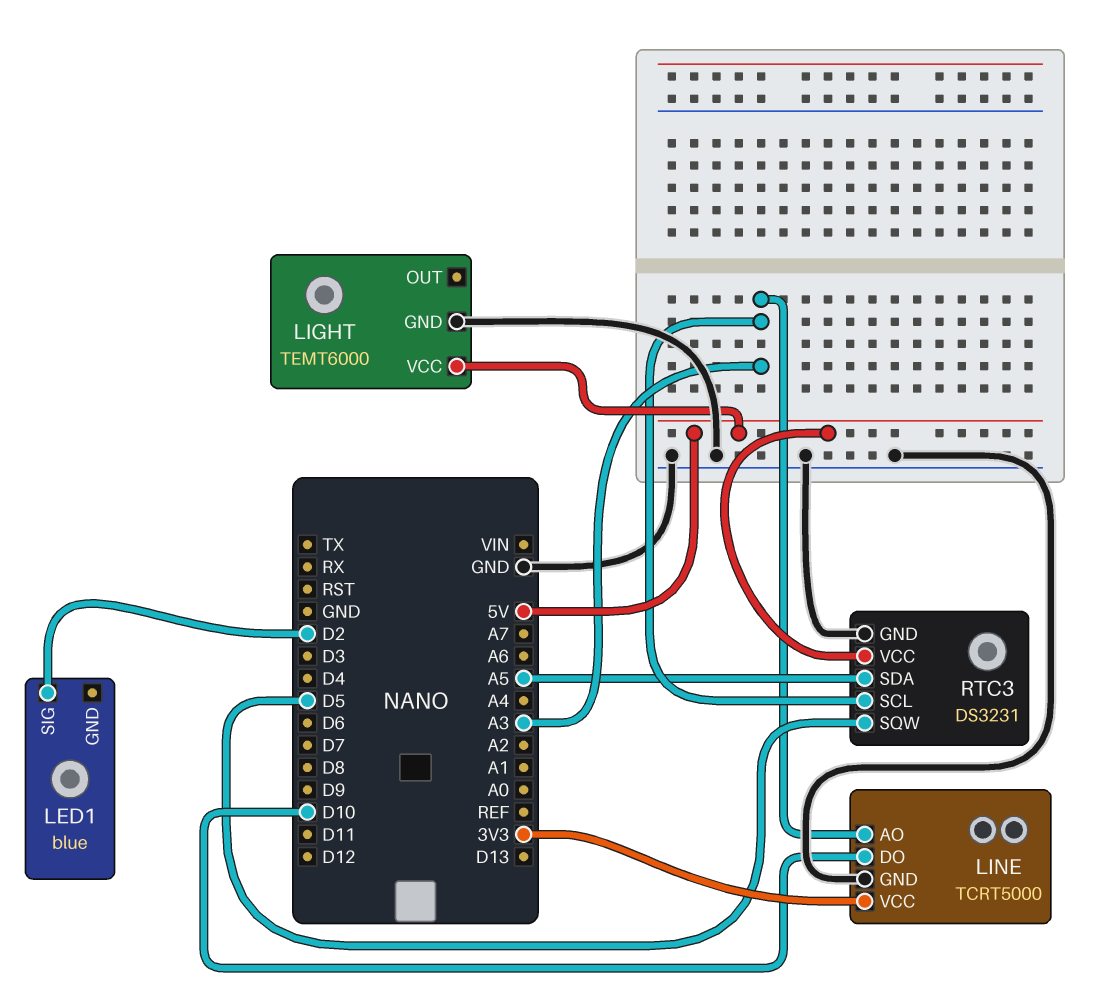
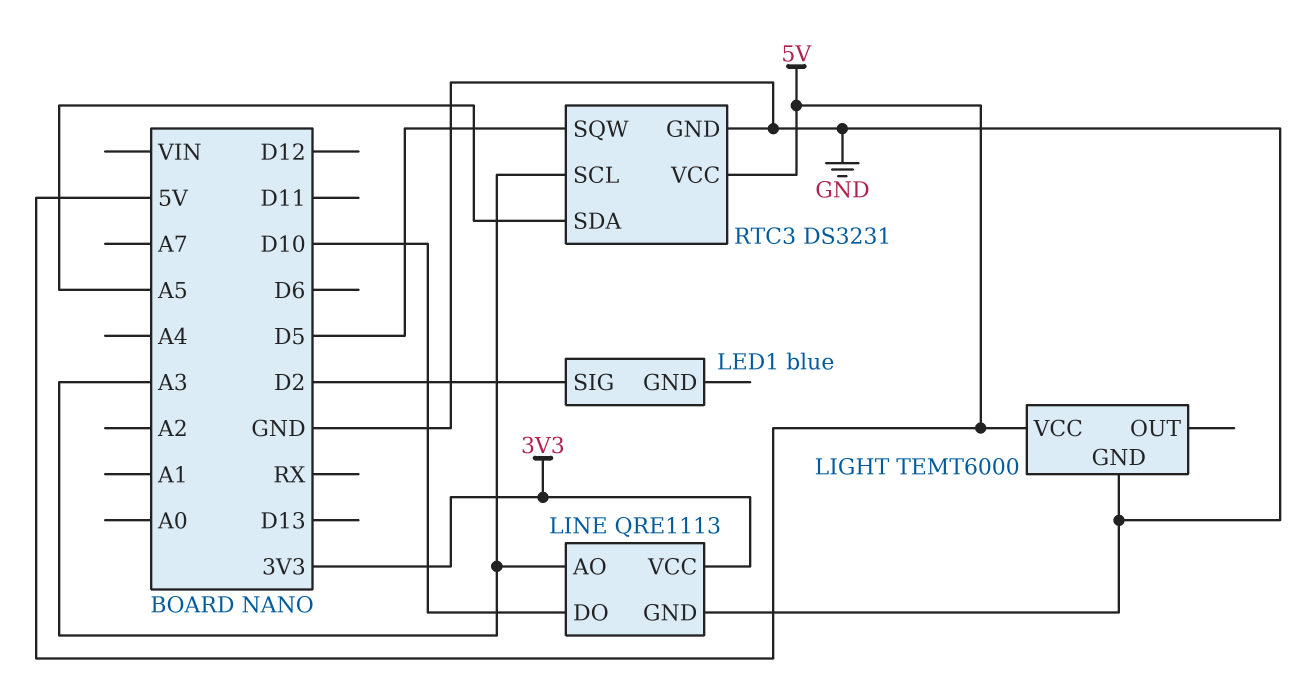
LINE: TCRT5000 -> QRE1113

